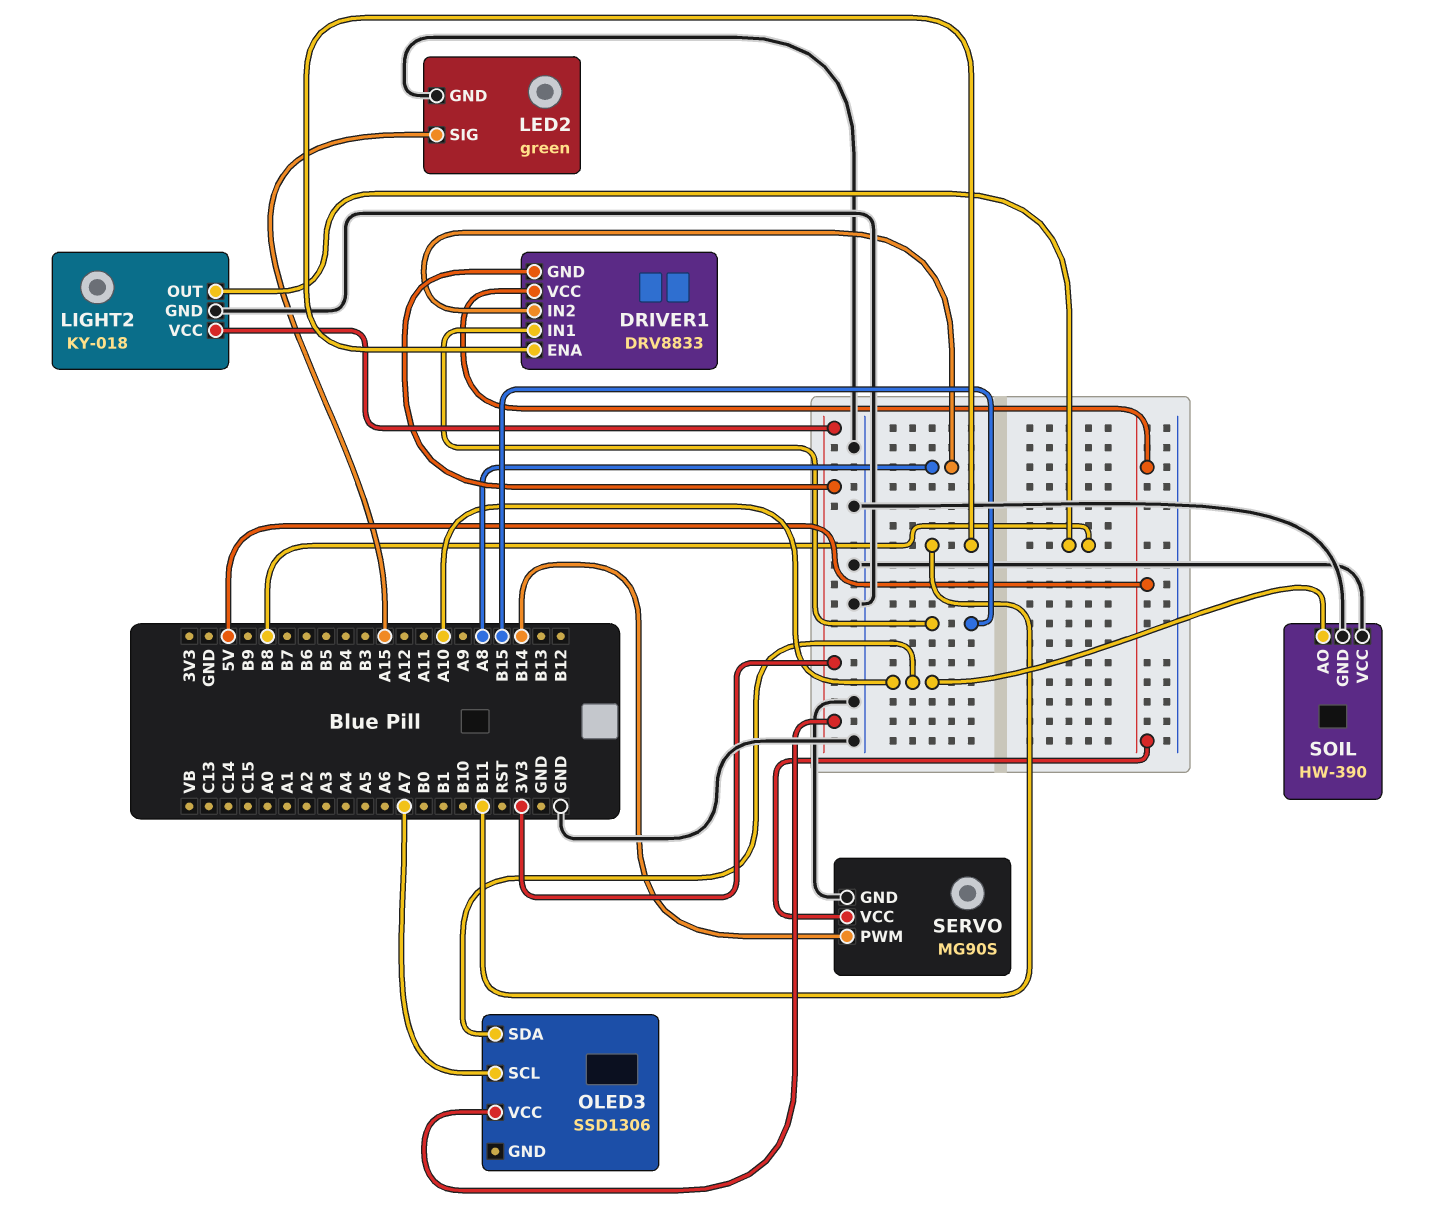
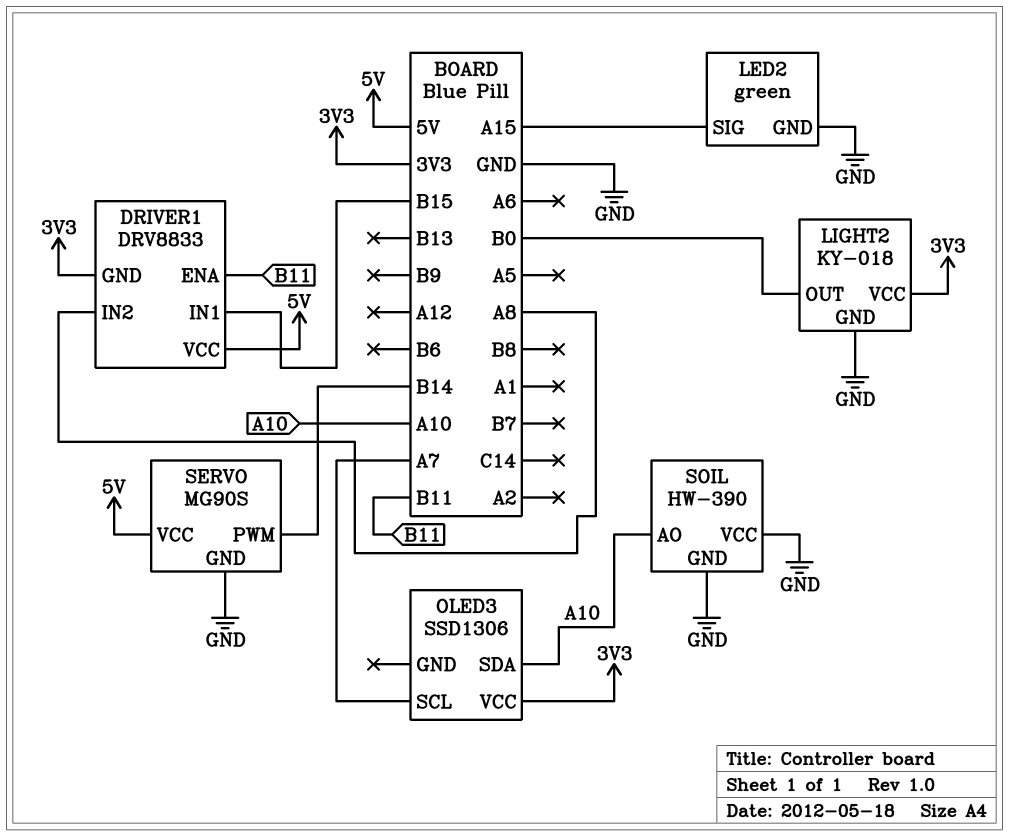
LIGHT2 pin OUT: B8 -> B0

